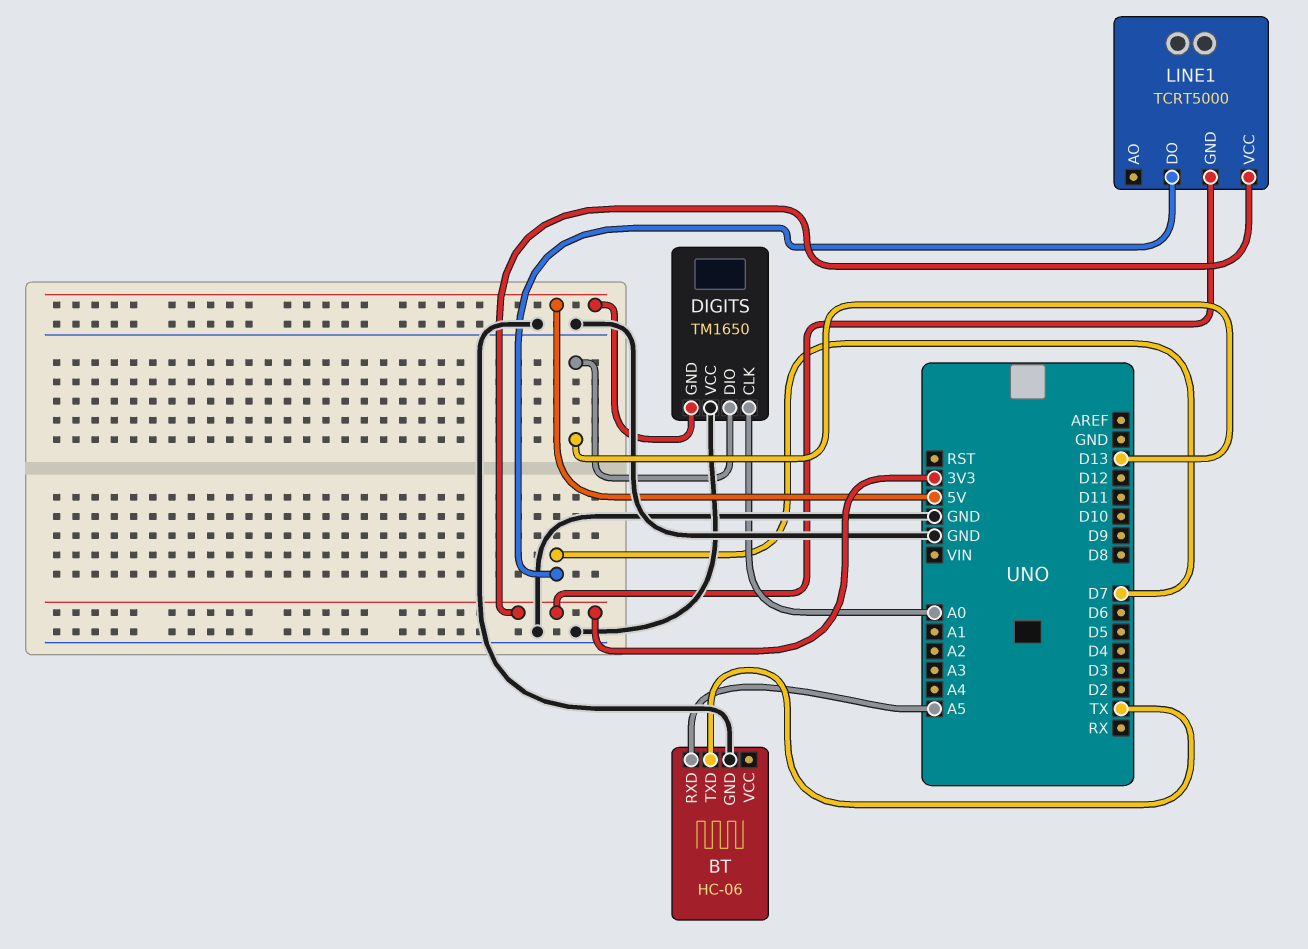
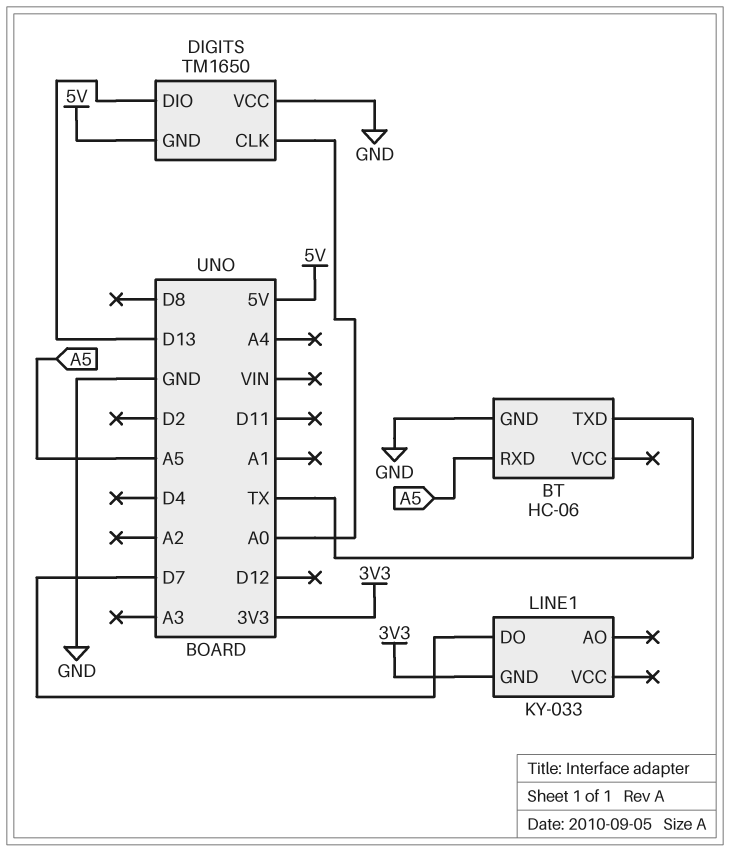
LINE1: TCRT5000 -> KY-033
LINE1 pin VCC: 3V3 -> none

